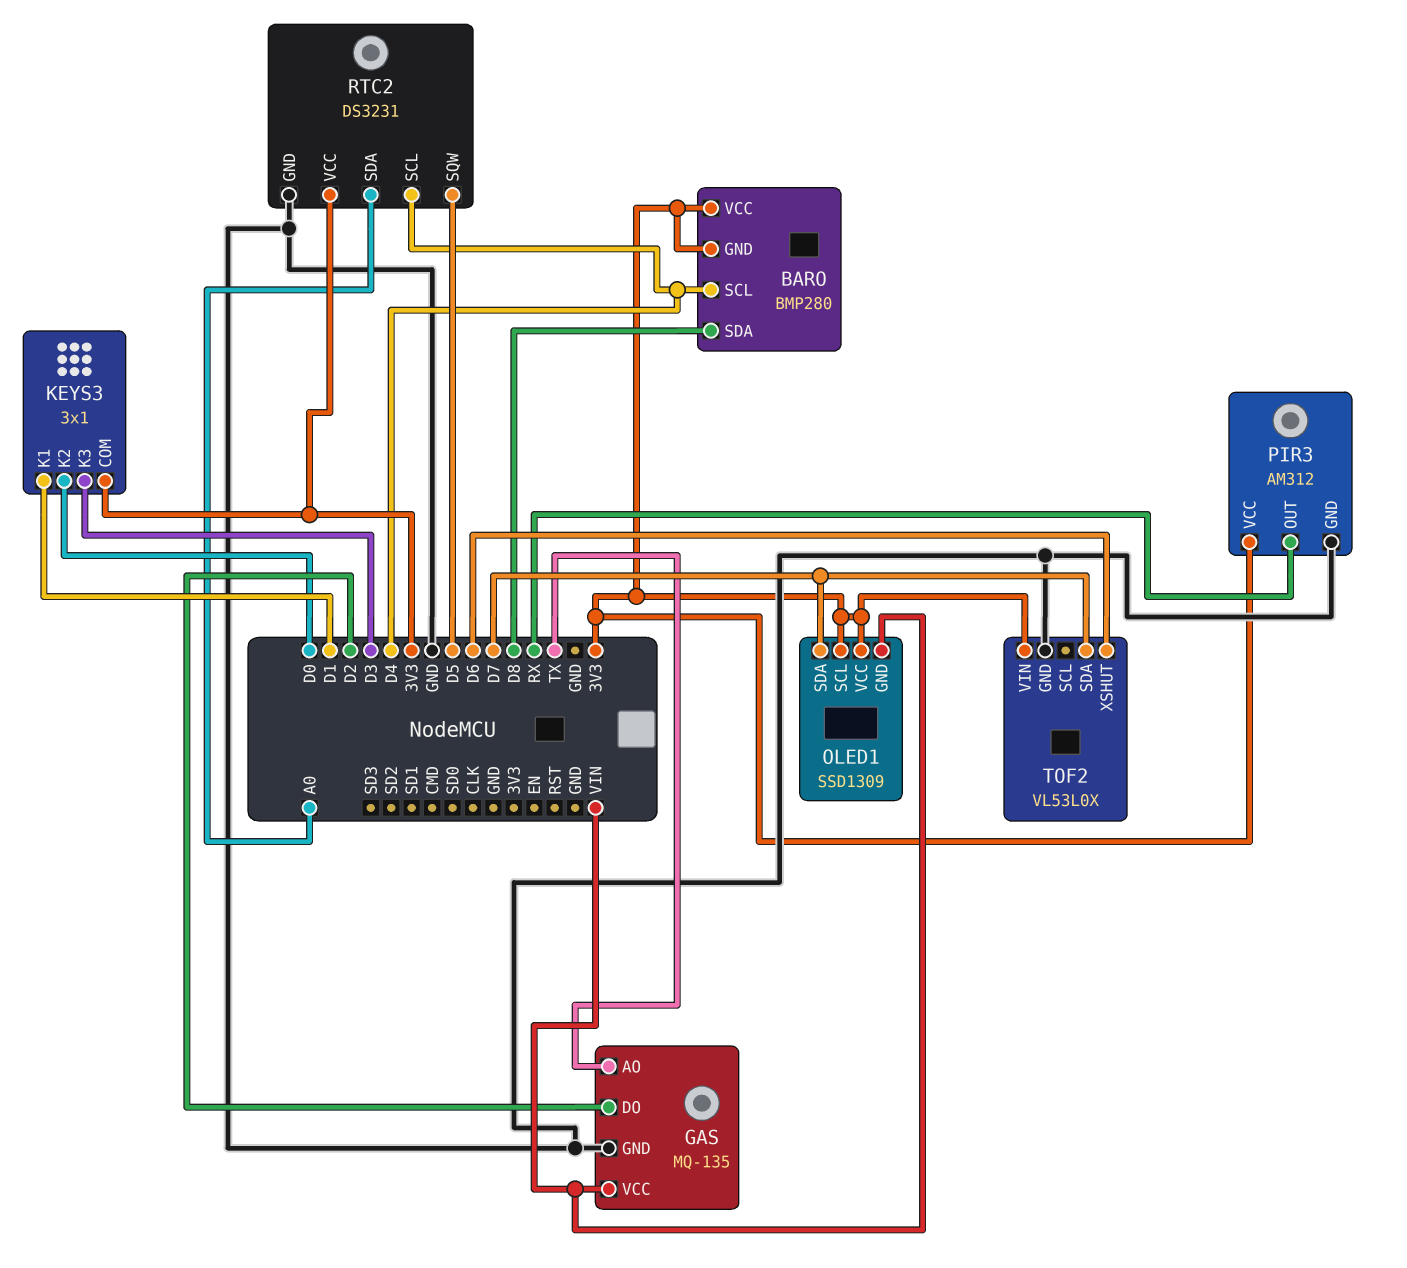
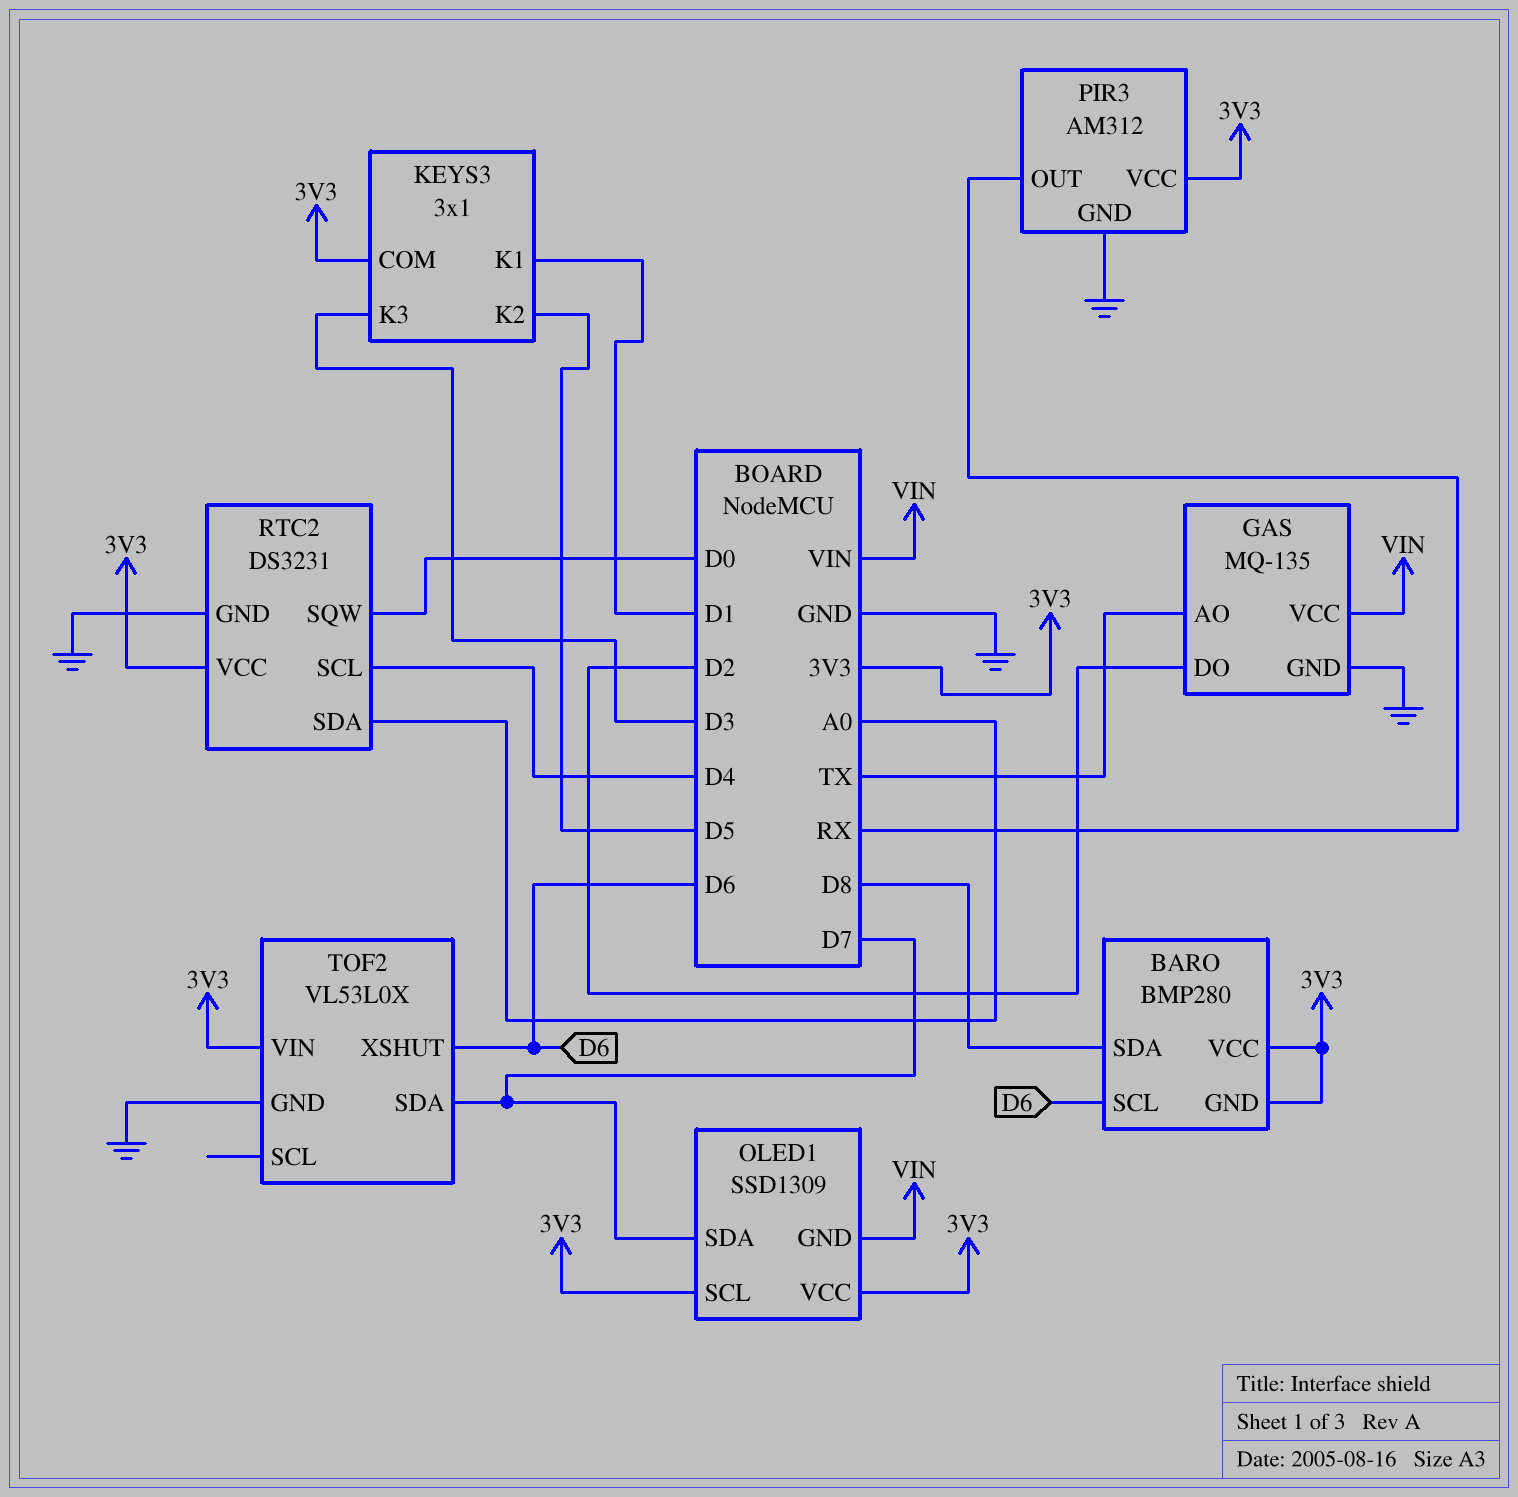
BARO pin SCL: D4 -> D6
KEYS3 pin K2: D0 -> D5
RTC2 pin SQW: D5 -> D0

